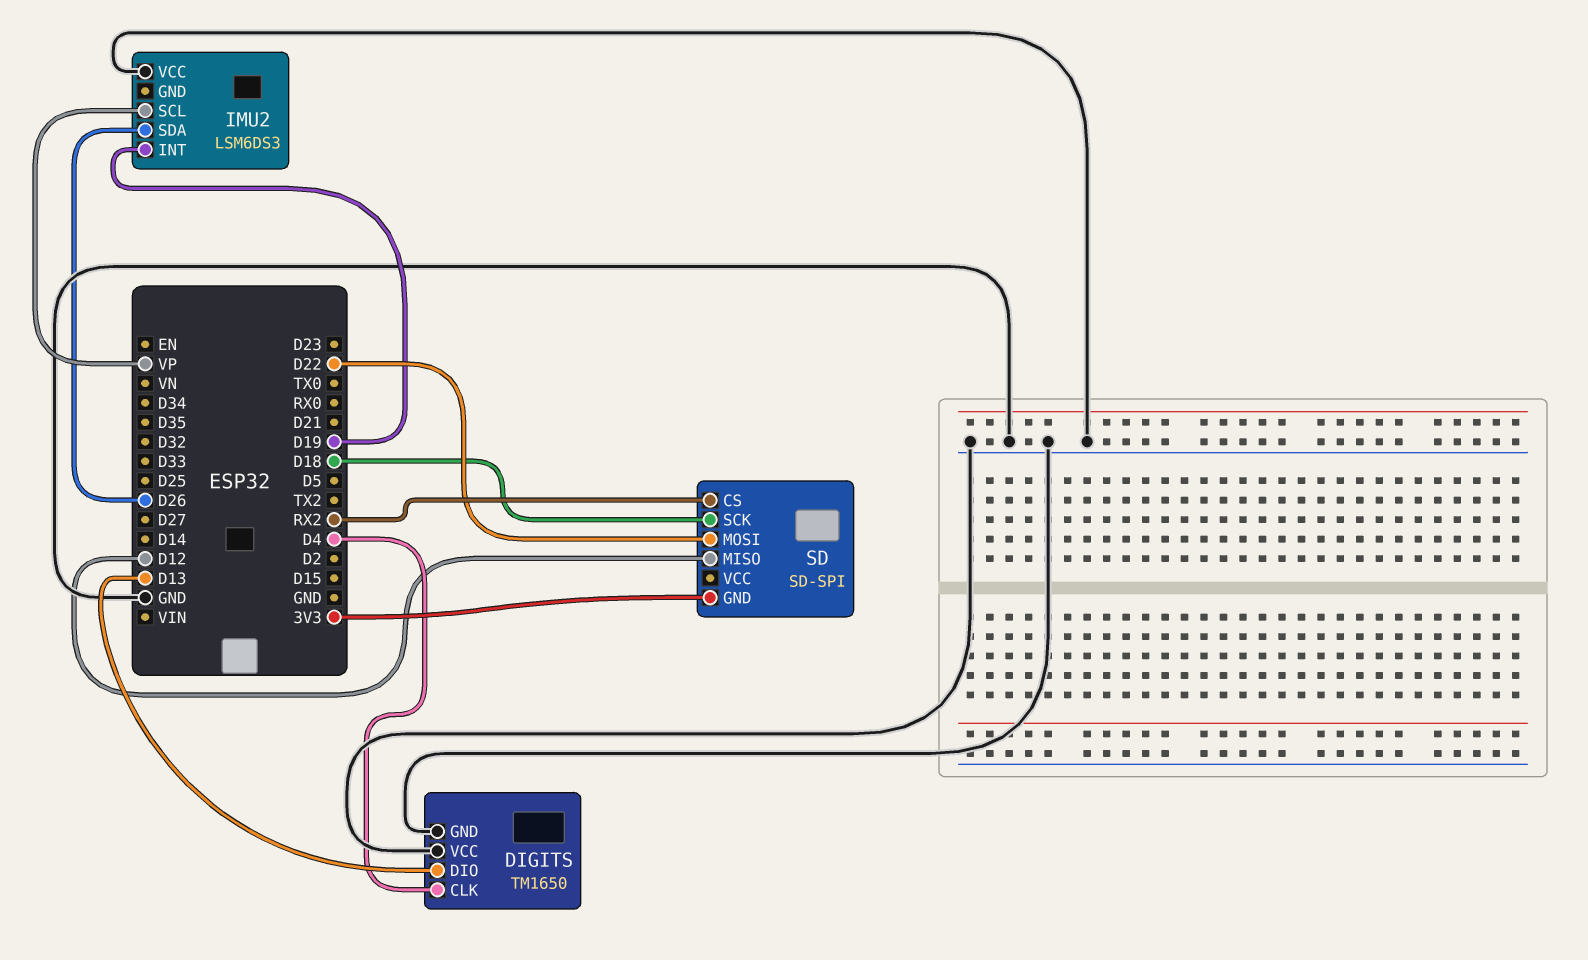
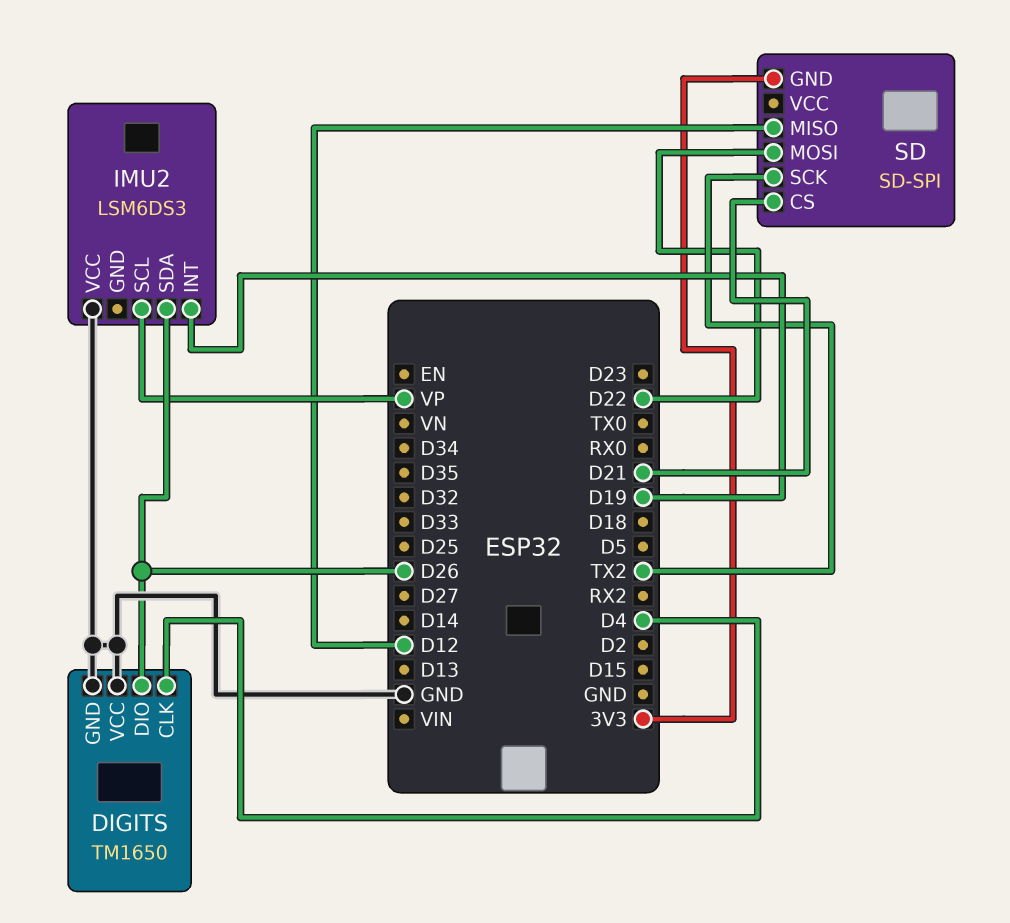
DIGITS pin DIO: D13 -> D26
SD pin CS: RX2 -> D21
SD pin SCK: D18 -> TX2

